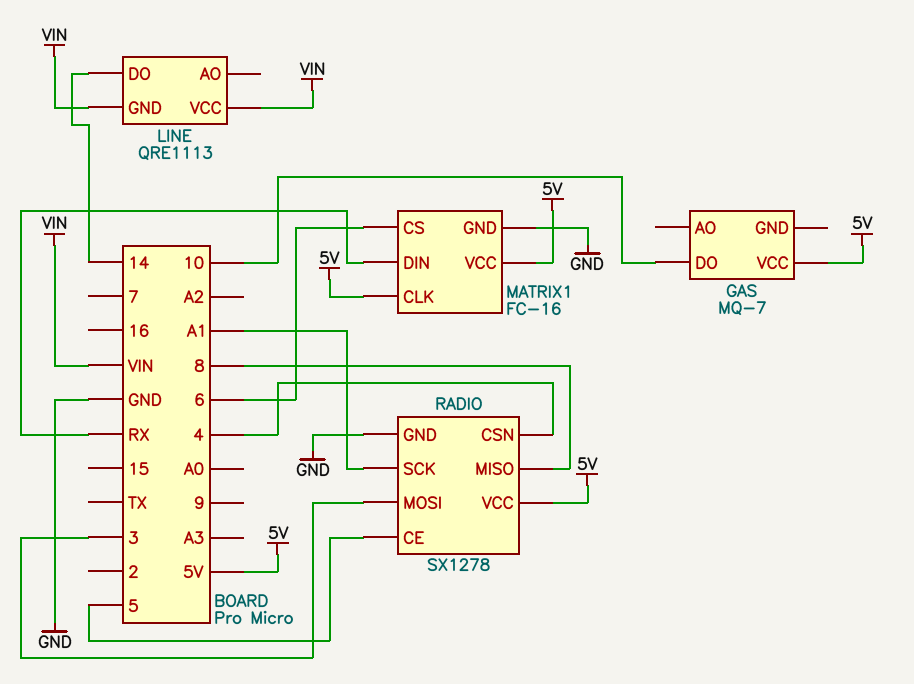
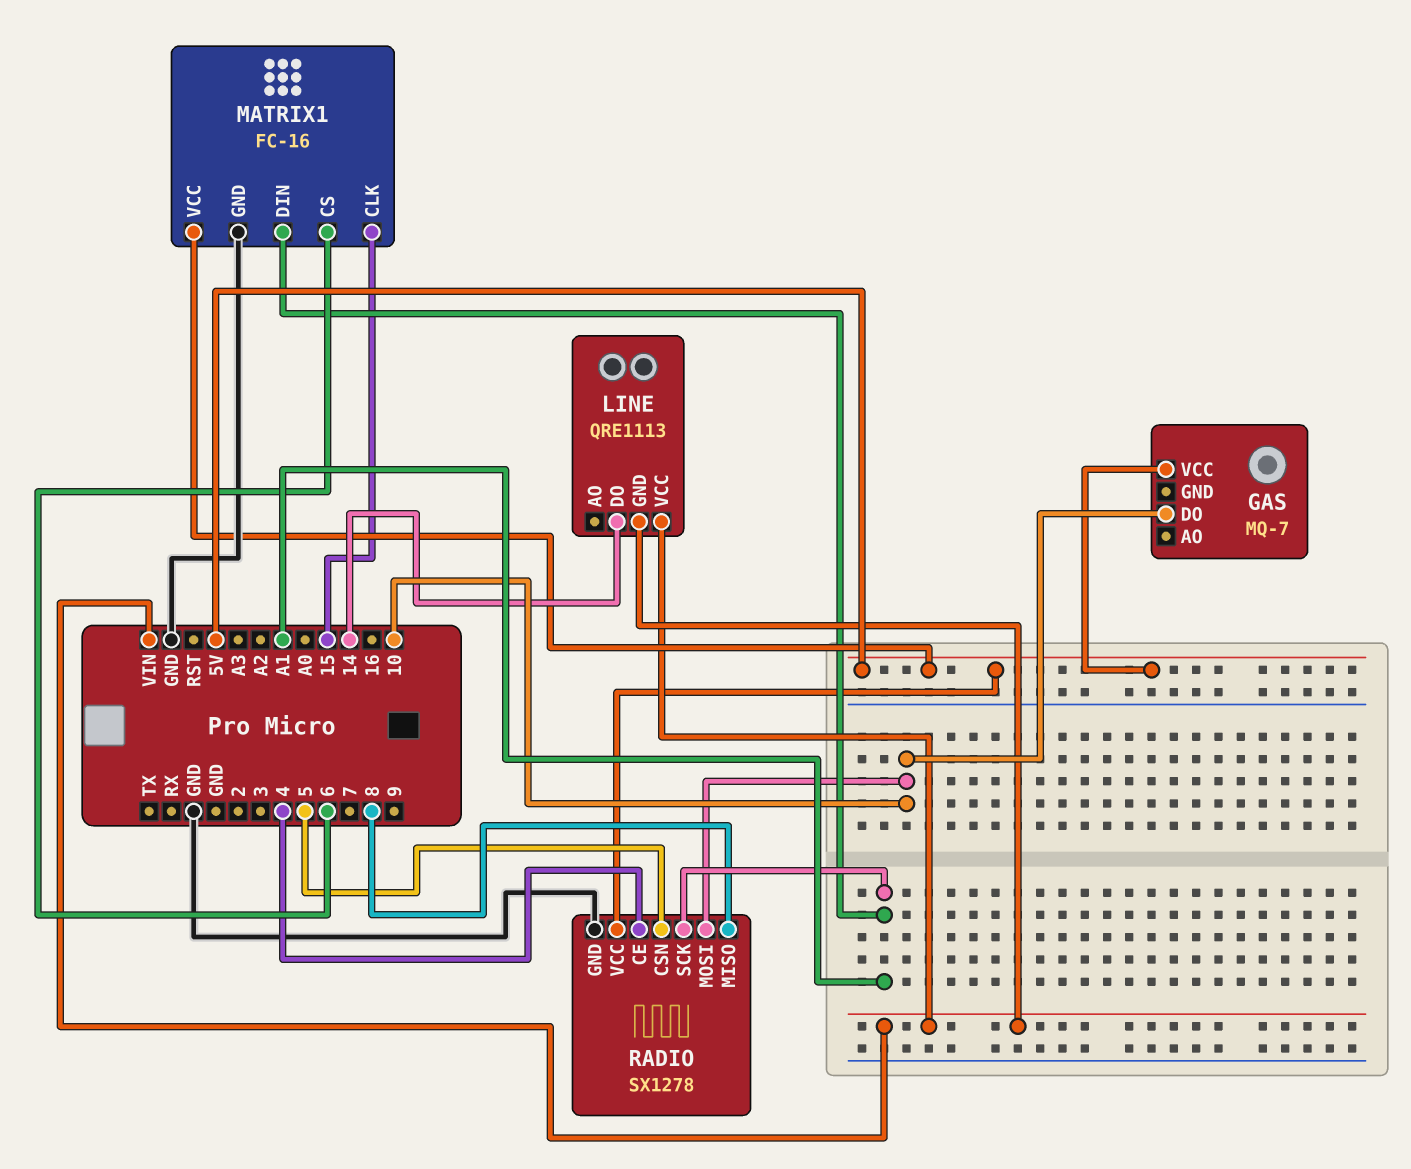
MATRIX1 pin CLK: 5V -> 15
MATRIX1 pin DIN: RX -> A1
RADIO pin CE: 5 -> 4
RADIO pin CSN: 4 -> 5
RADIO pin MOSI: 3 -> 10

